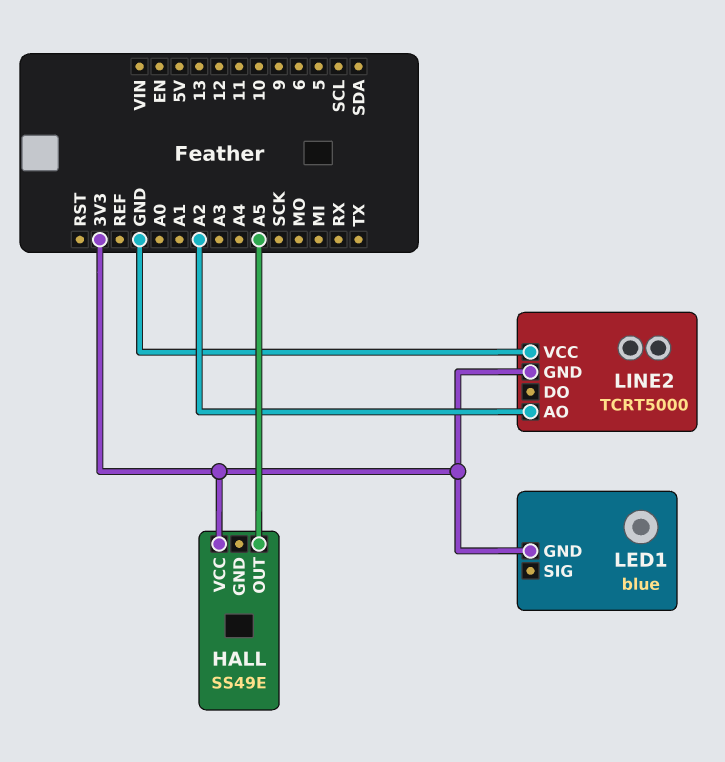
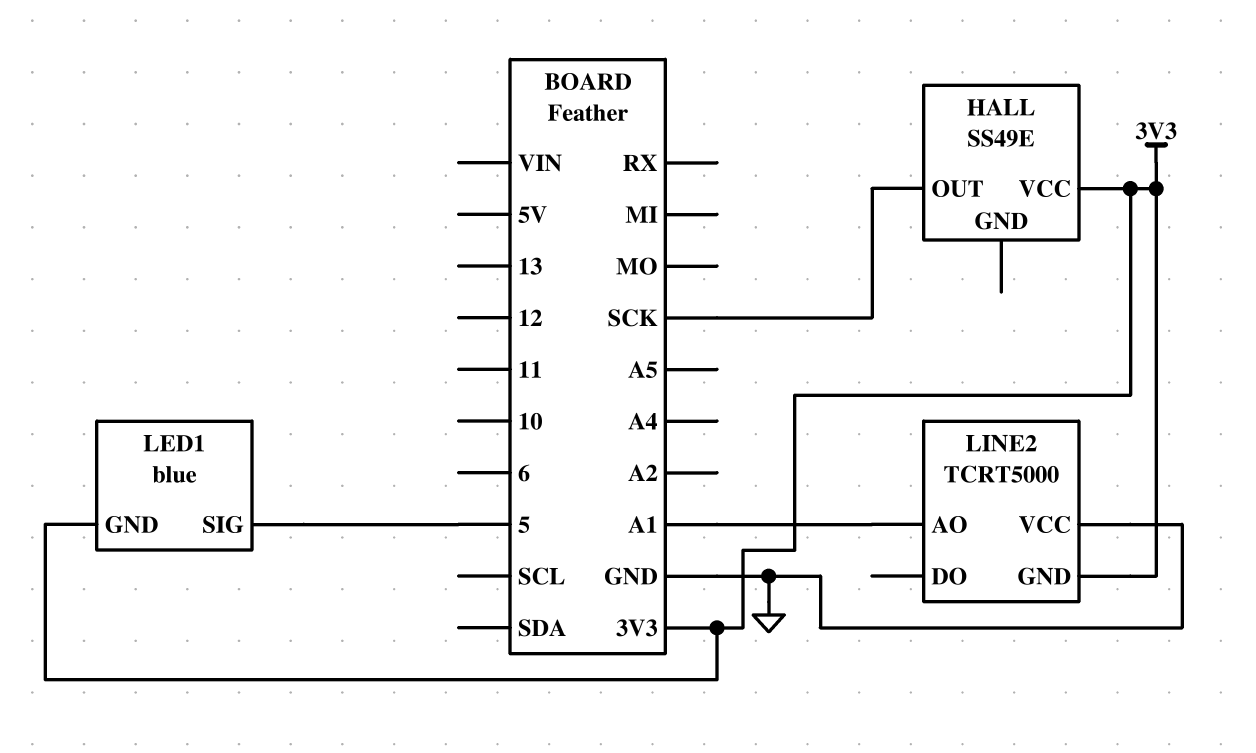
HALL pin OUT: A5 -> SCK
LED1 pin SIG: none -> 5
LINE2 pin AO: A2 -> A1

